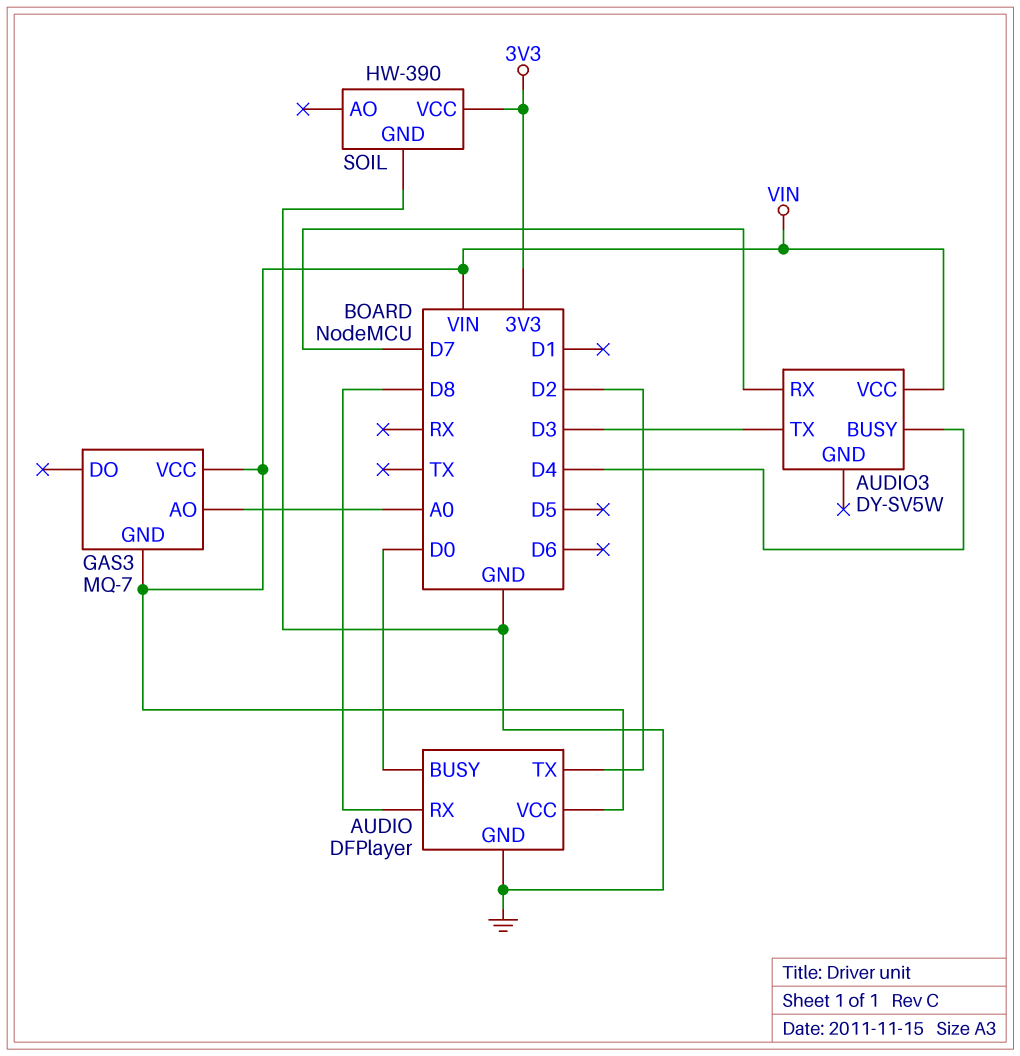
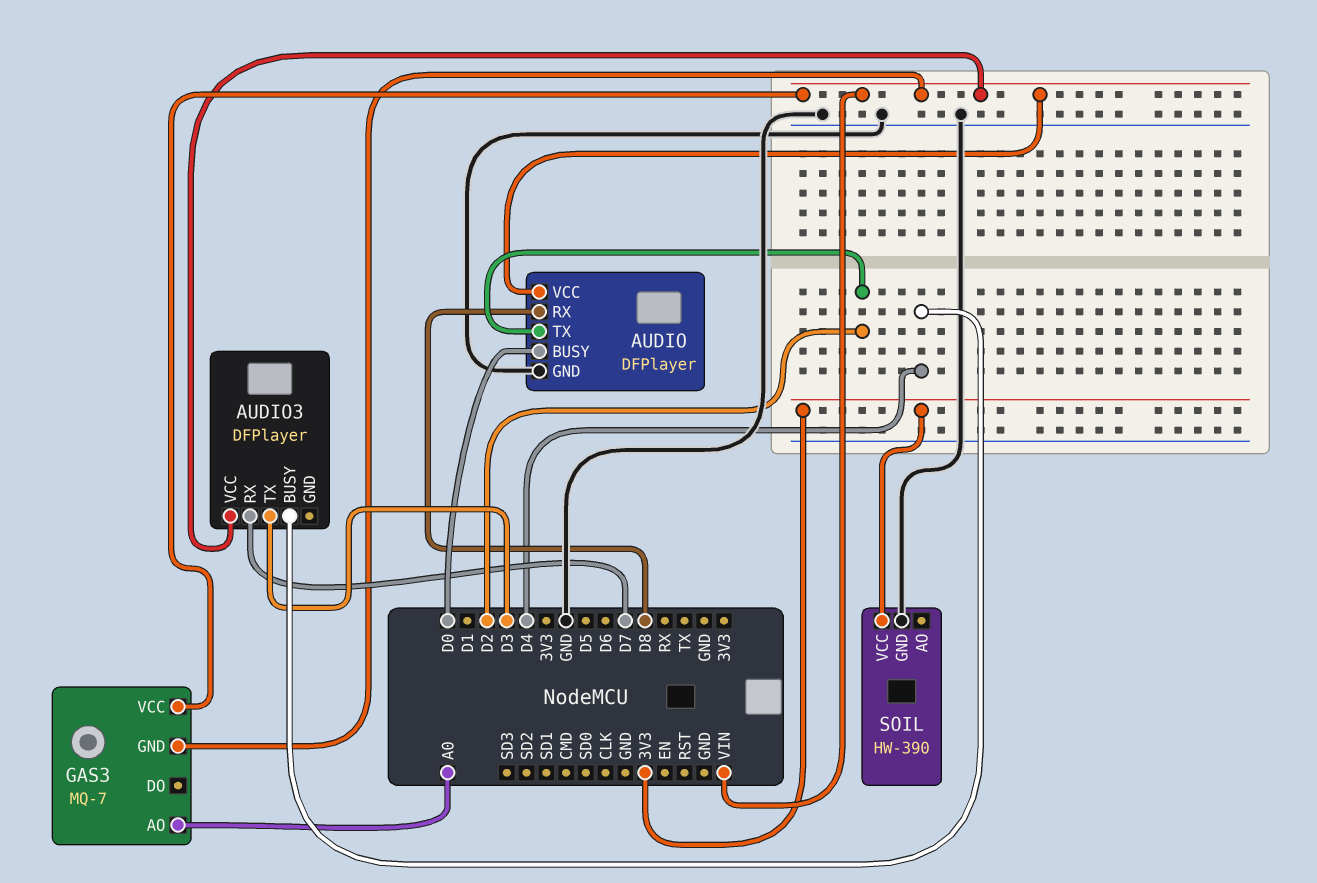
AUDIO3: DY-SV5W -> DFPlayer

